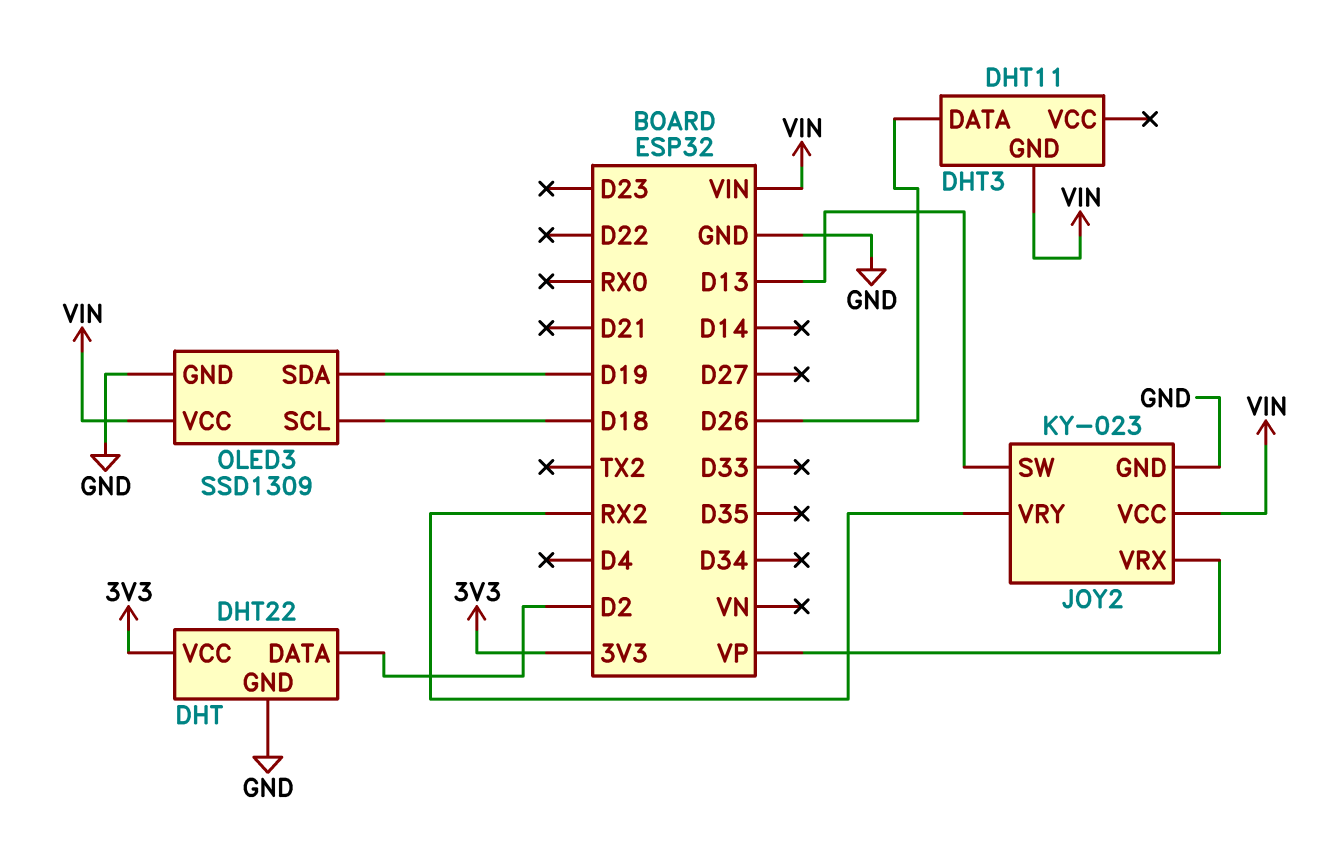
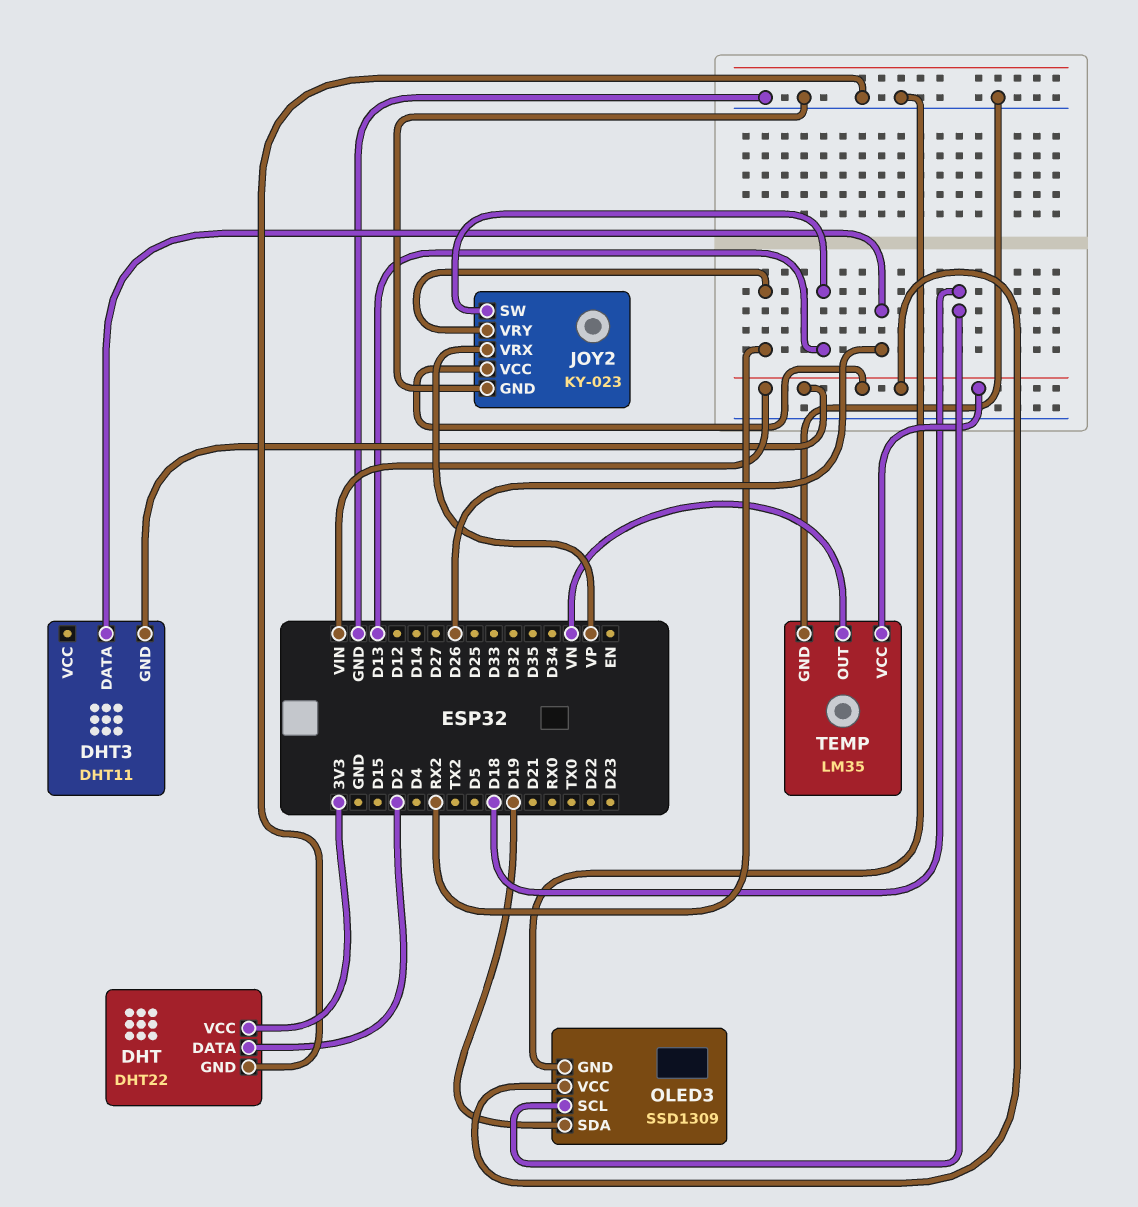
TEMP: none -> LM35
TEMP pin GND: none -> GND
TEMP pin OUT: none -> VN
TEMP pin VCC: none -> VIN

